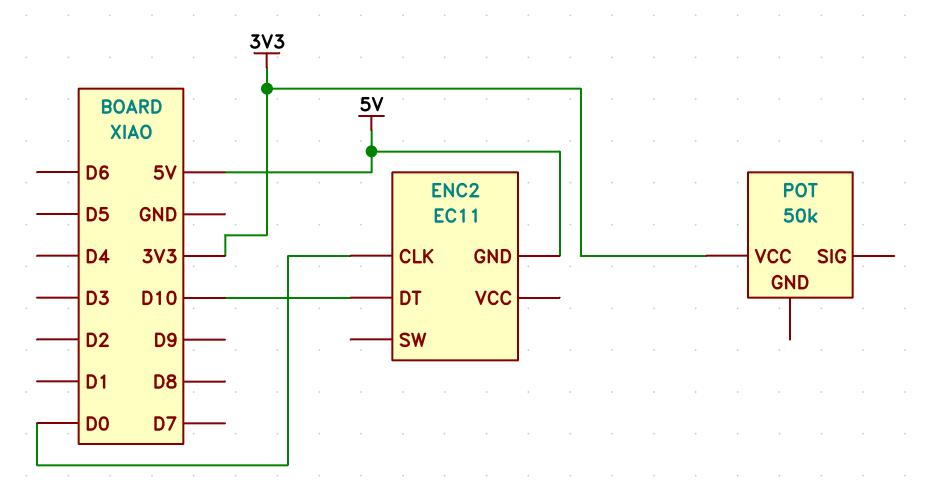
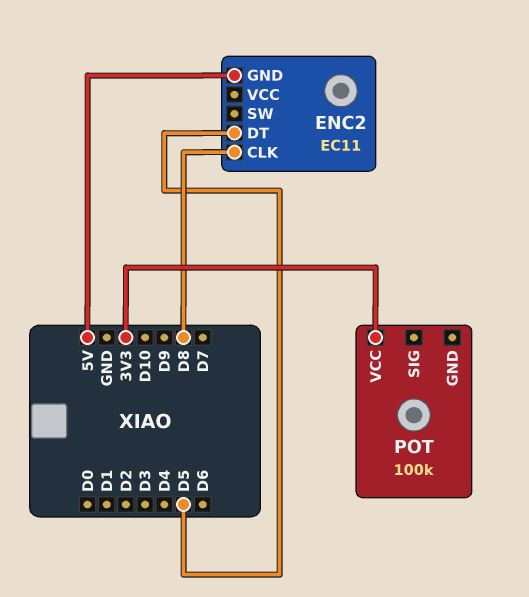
ENC2 pin CLK: D0 -> D8
ENC2 pin DT: D10 -> D5
POT: 50k -> 100k

